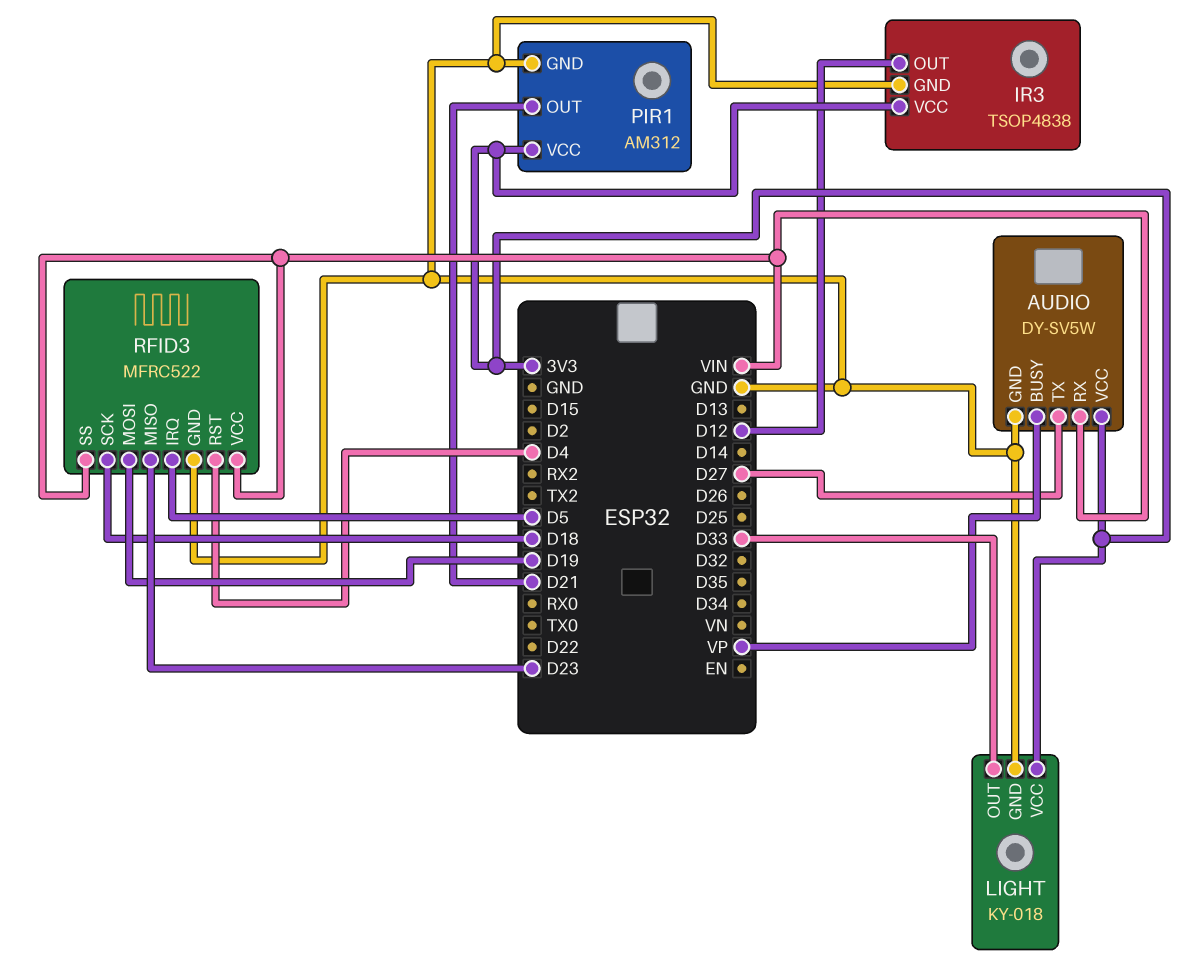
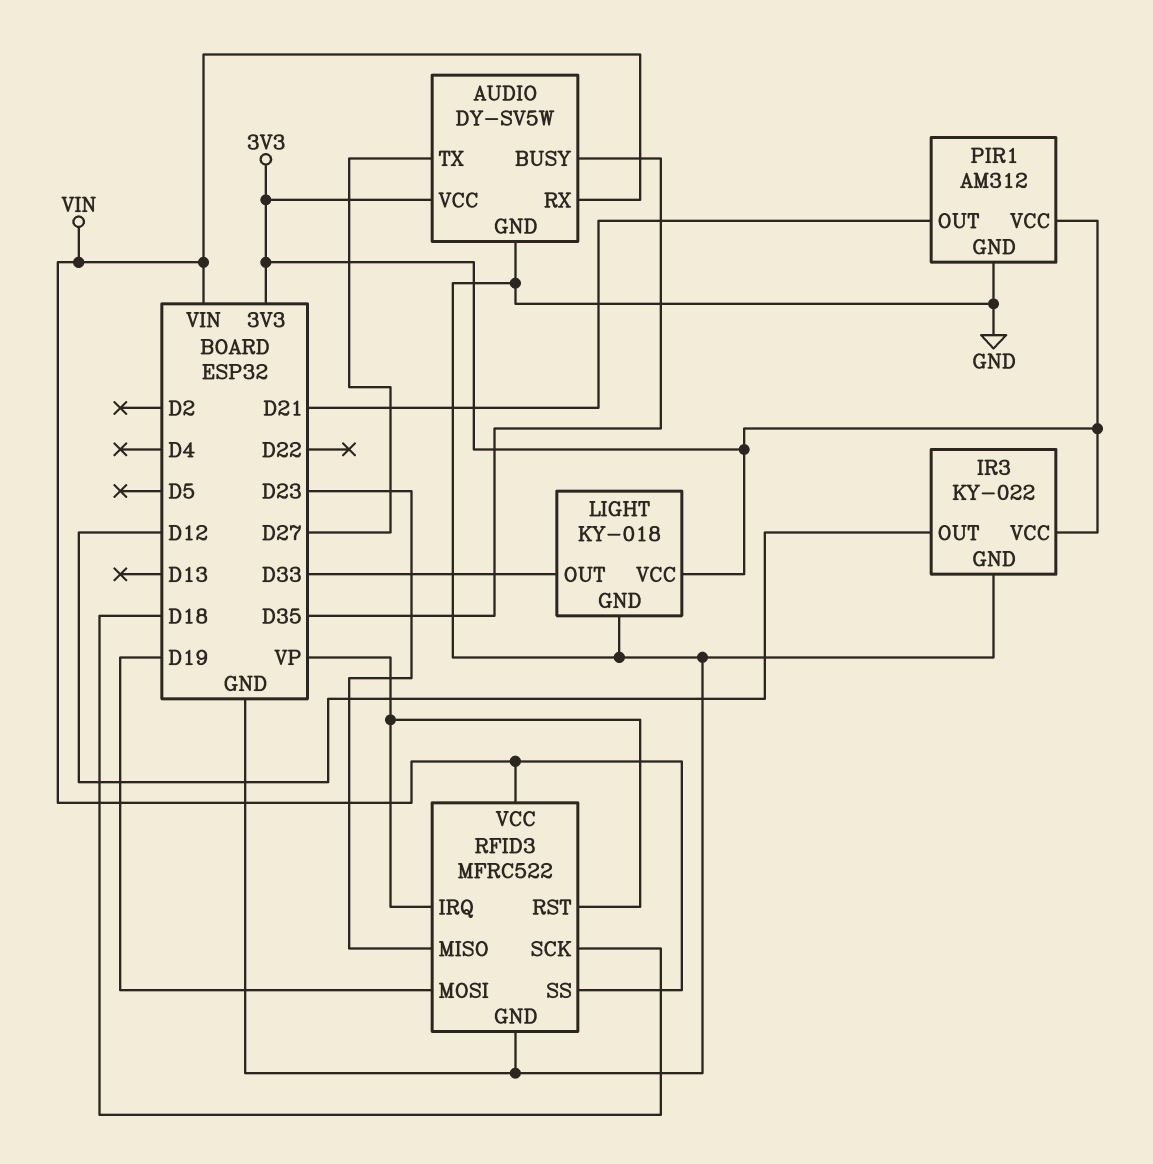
AUDIO pin BUSY: VP -> D35
IR3: TSOP4838 -> KY-022
RFID3 pin IRQ: D5 -> VP
RFID3 pin RST: D4 -> VP

